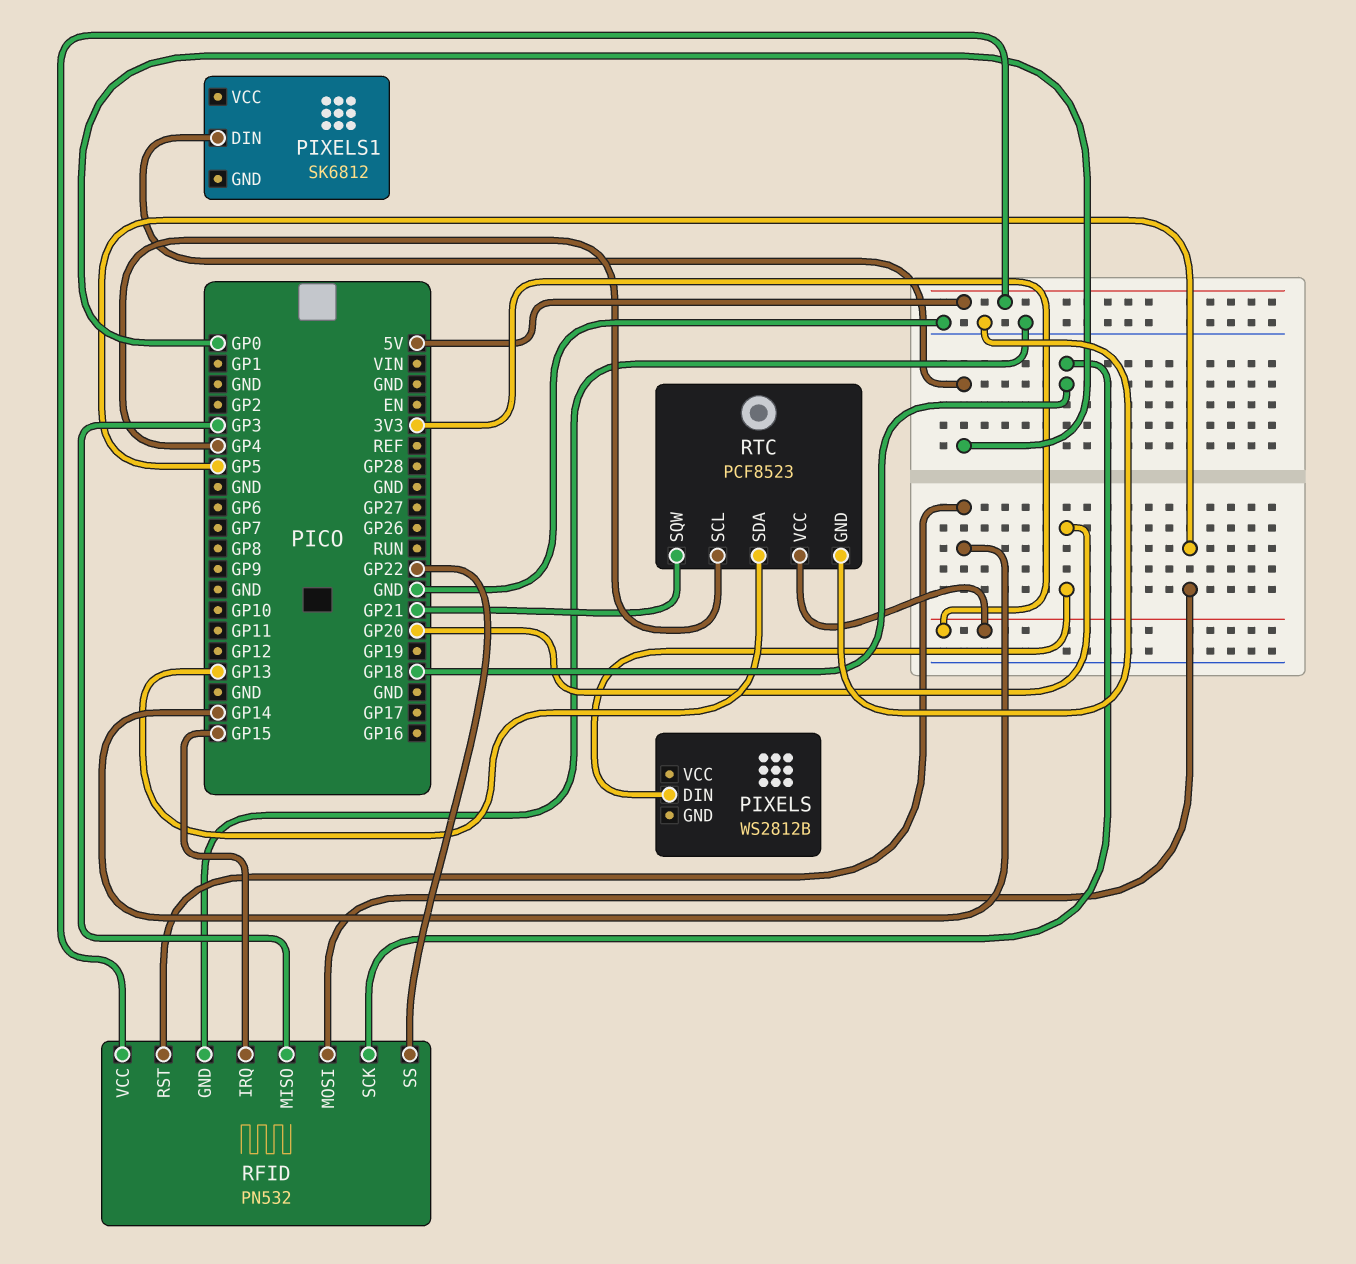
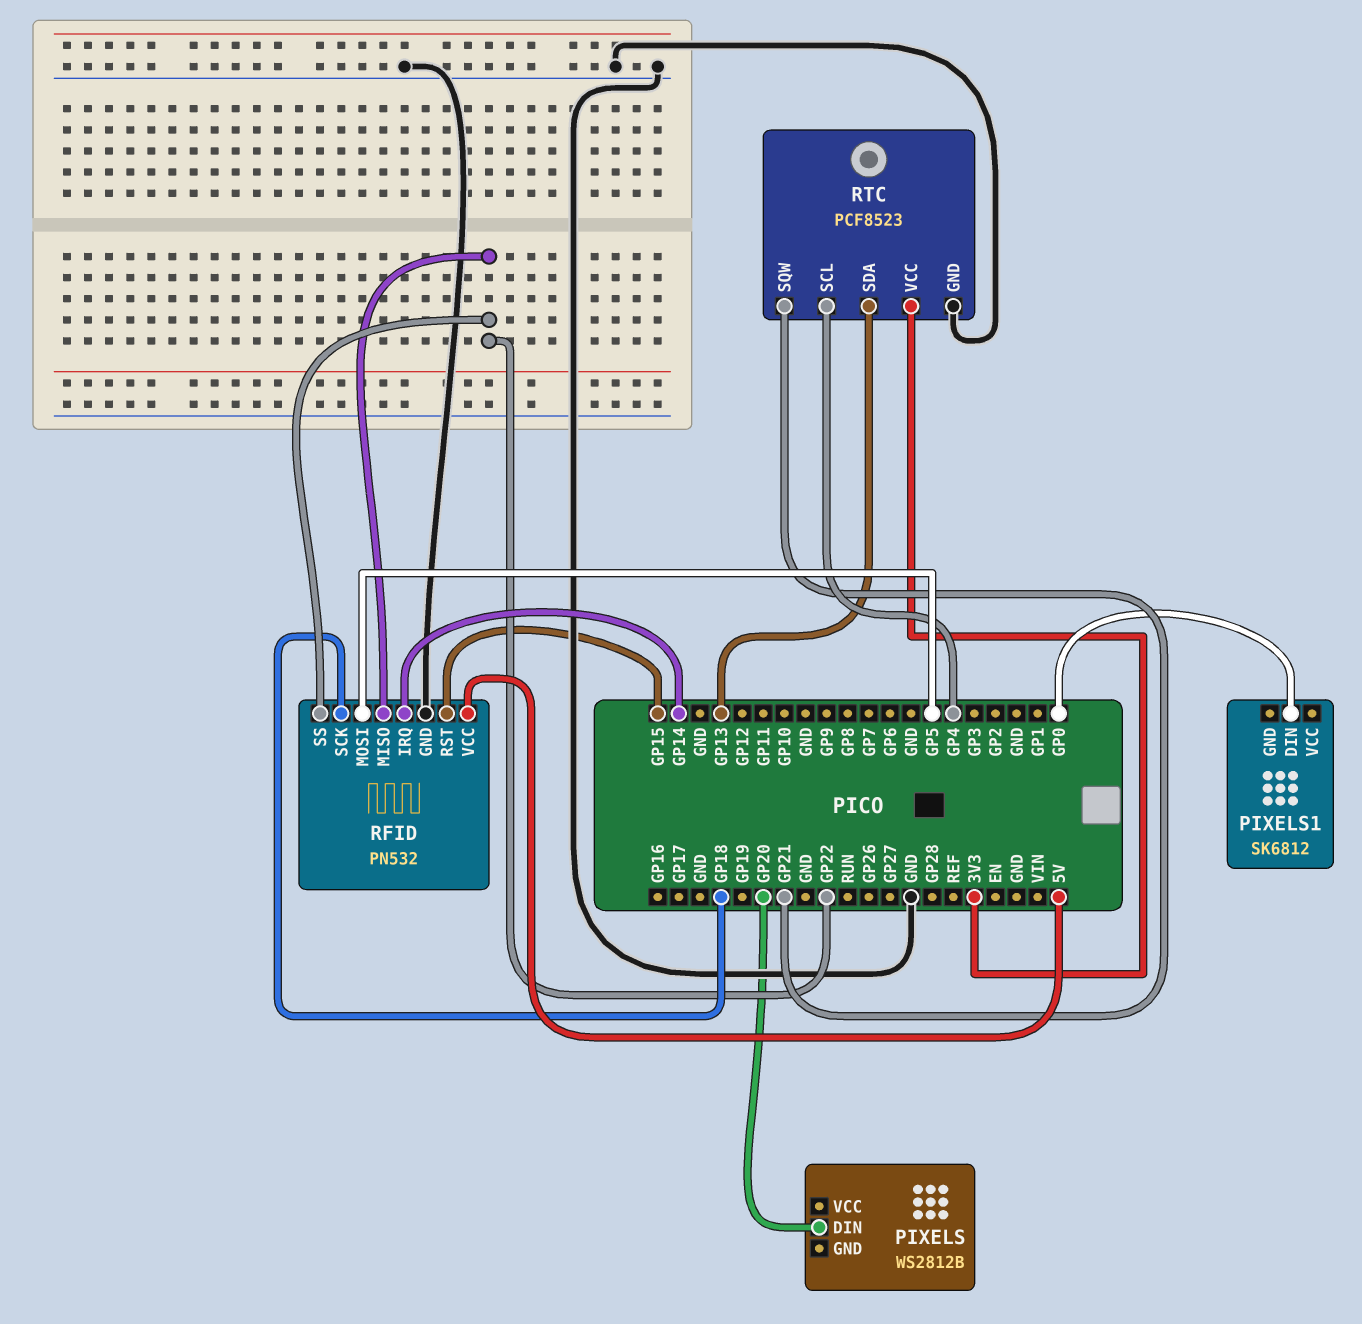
RFID pin IRQ: GP15 -> GP14
RFID pin MISO: GP3 -> GP22
RFID pin RST: GP14 -> GP15

